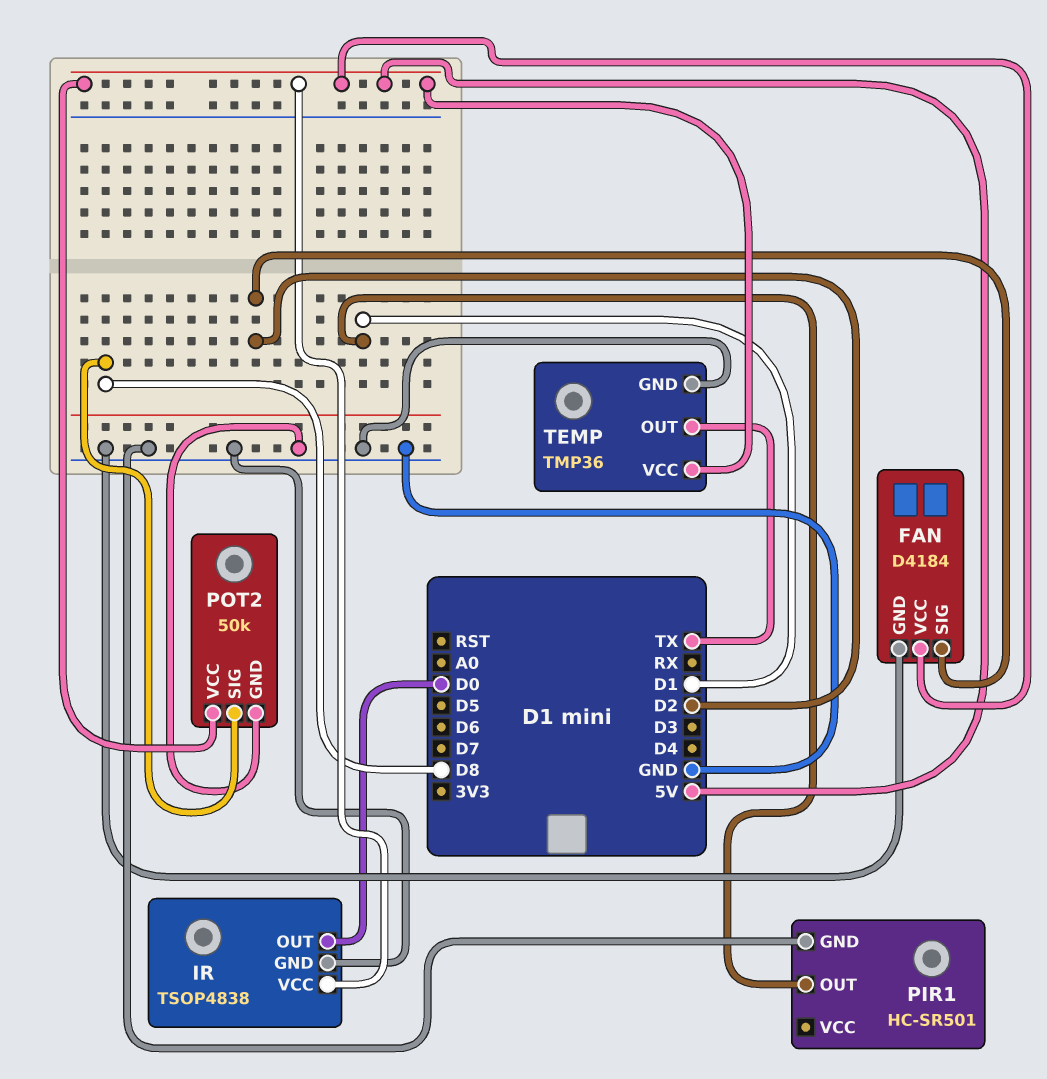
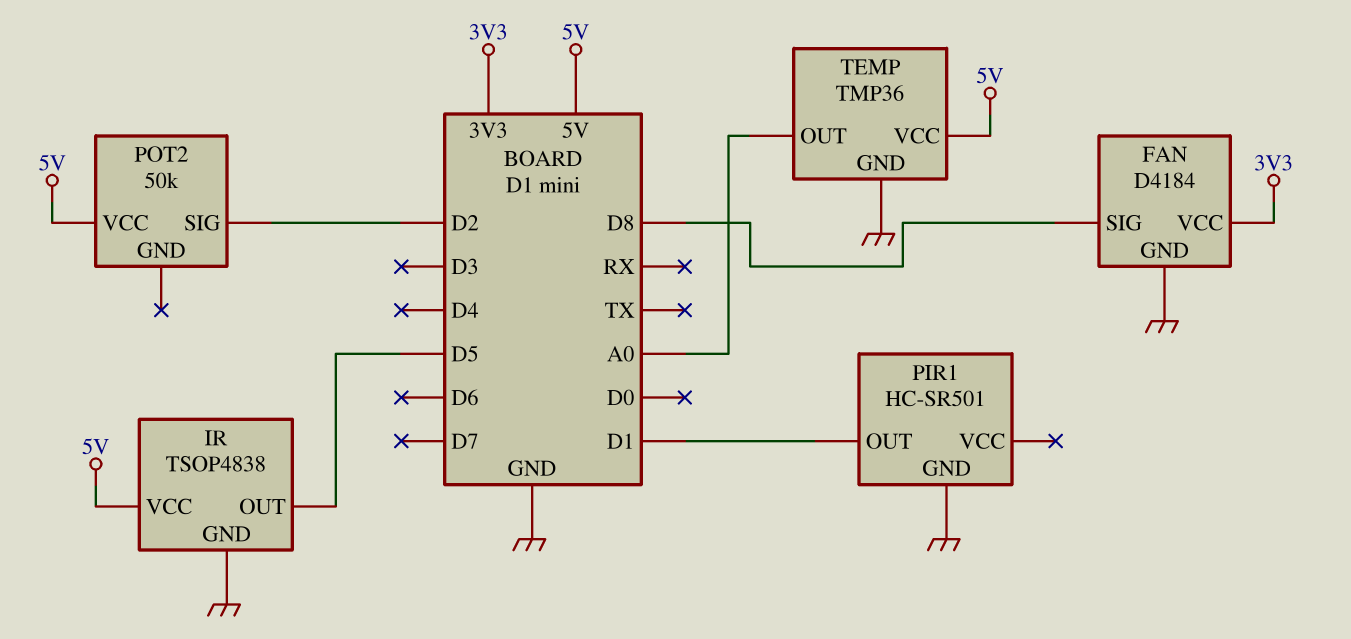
FAN pin SIG: D2 -> D8
FAN pin VCC: 5V -> 3V3
IR pin OUT: D0 -> D5
POT2 pin GND: GND -> none
POT2 pin SIG: D8 -> D2
TEMP pin OUT: TX -> A0

